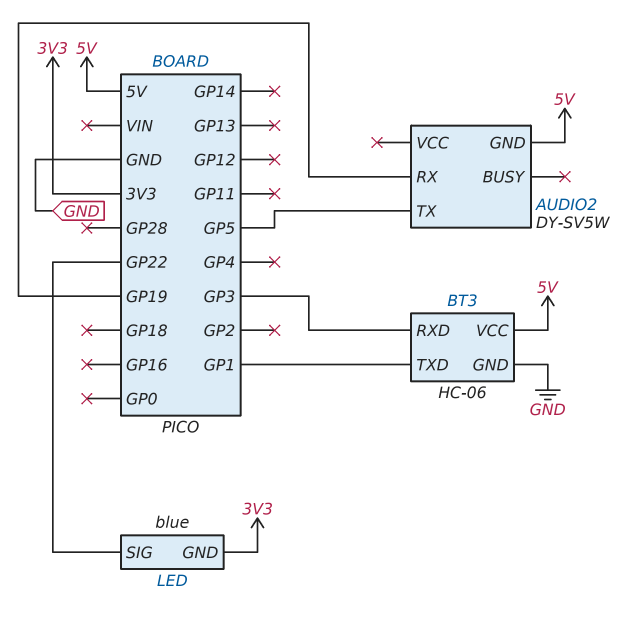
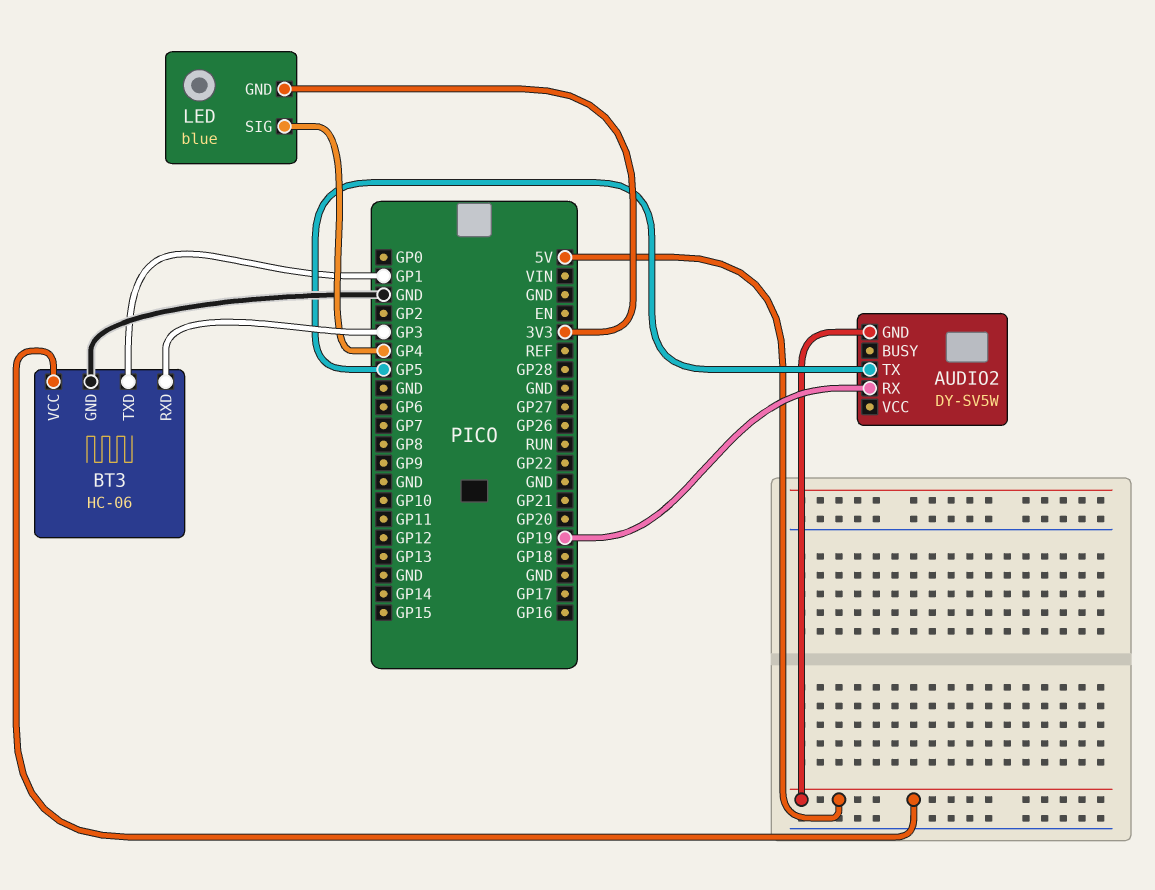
LED pin SIG: GP22 -> GP4

